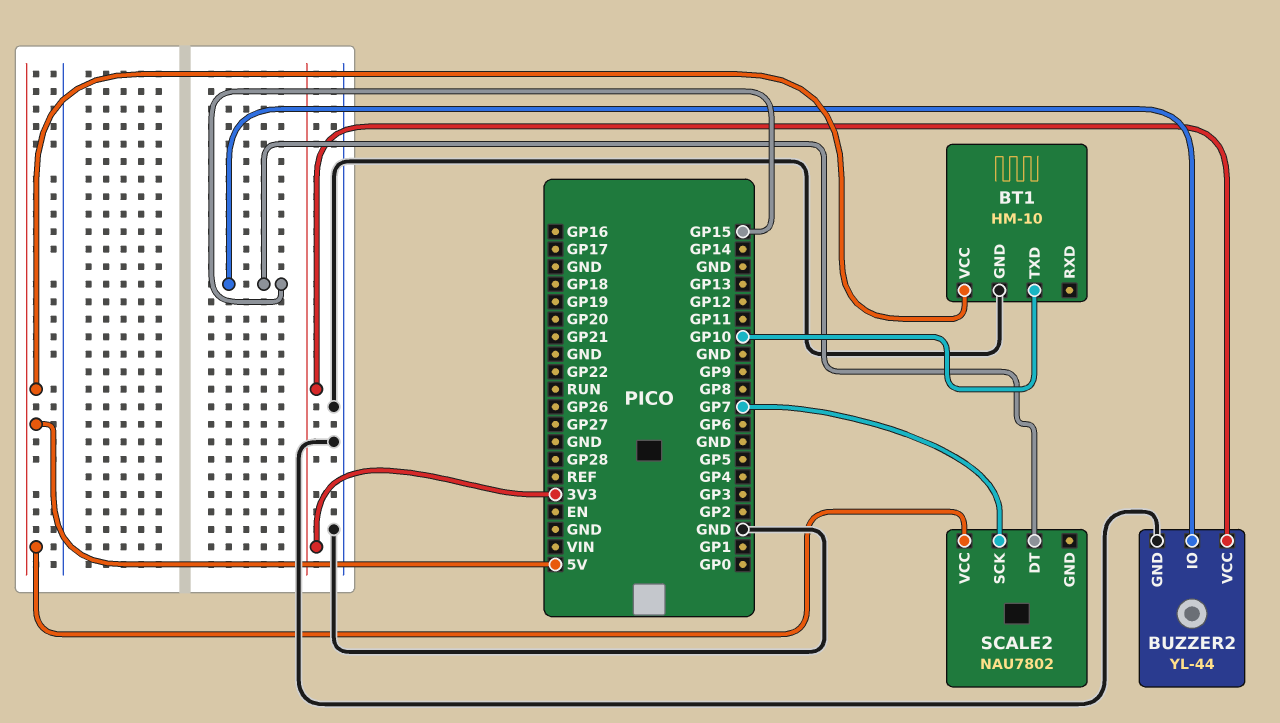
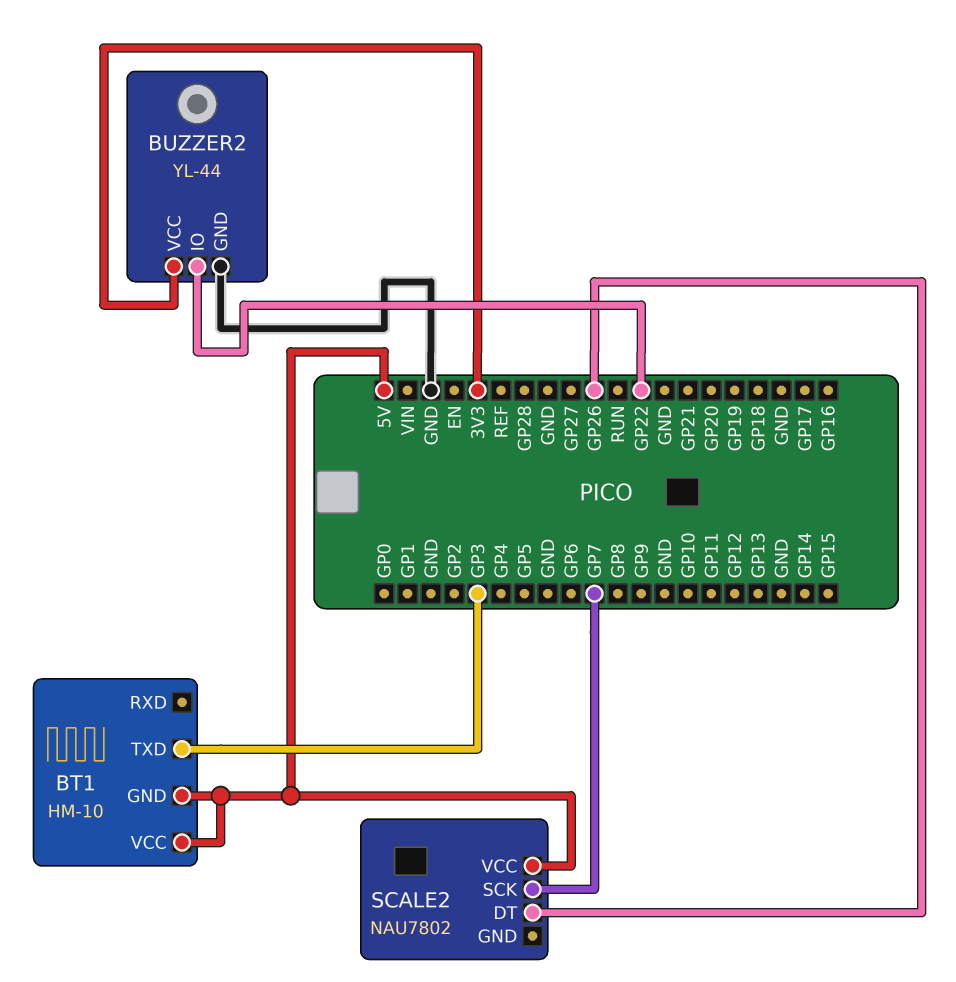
BT1 pin GND: GND -> 5V
BT1 pin TXD: GP10 -> GP3
BUZZER2 pin IO: GP15 -> GP22
SCALE2 pin DT: GP15 -> GP26

